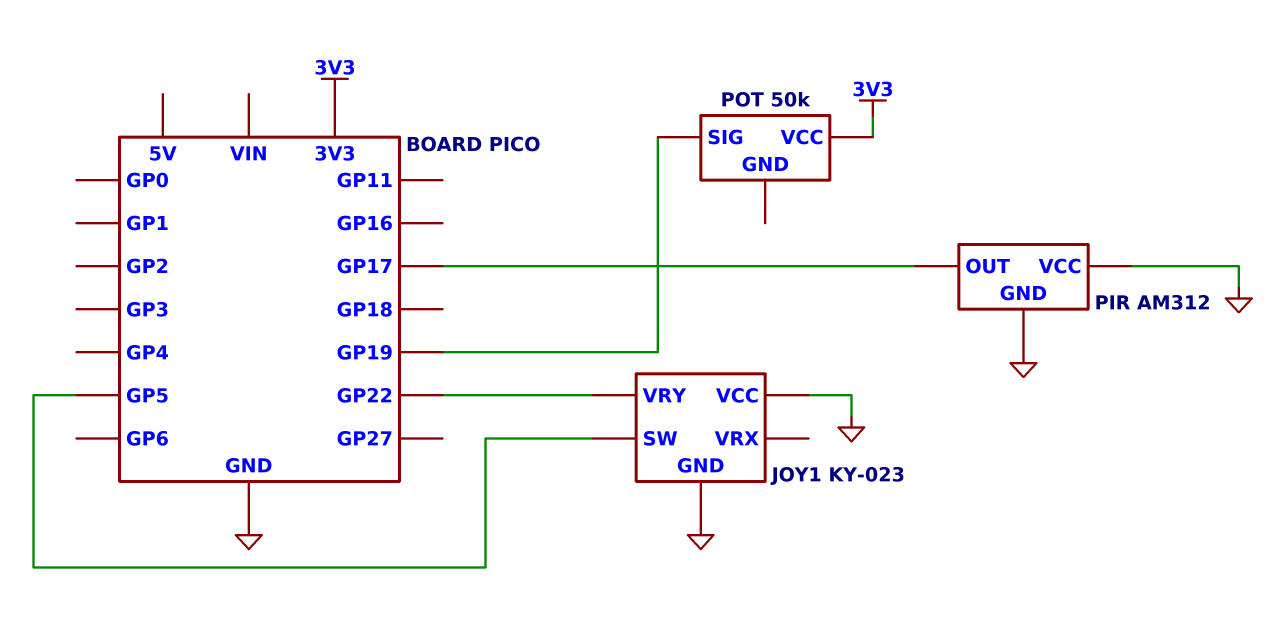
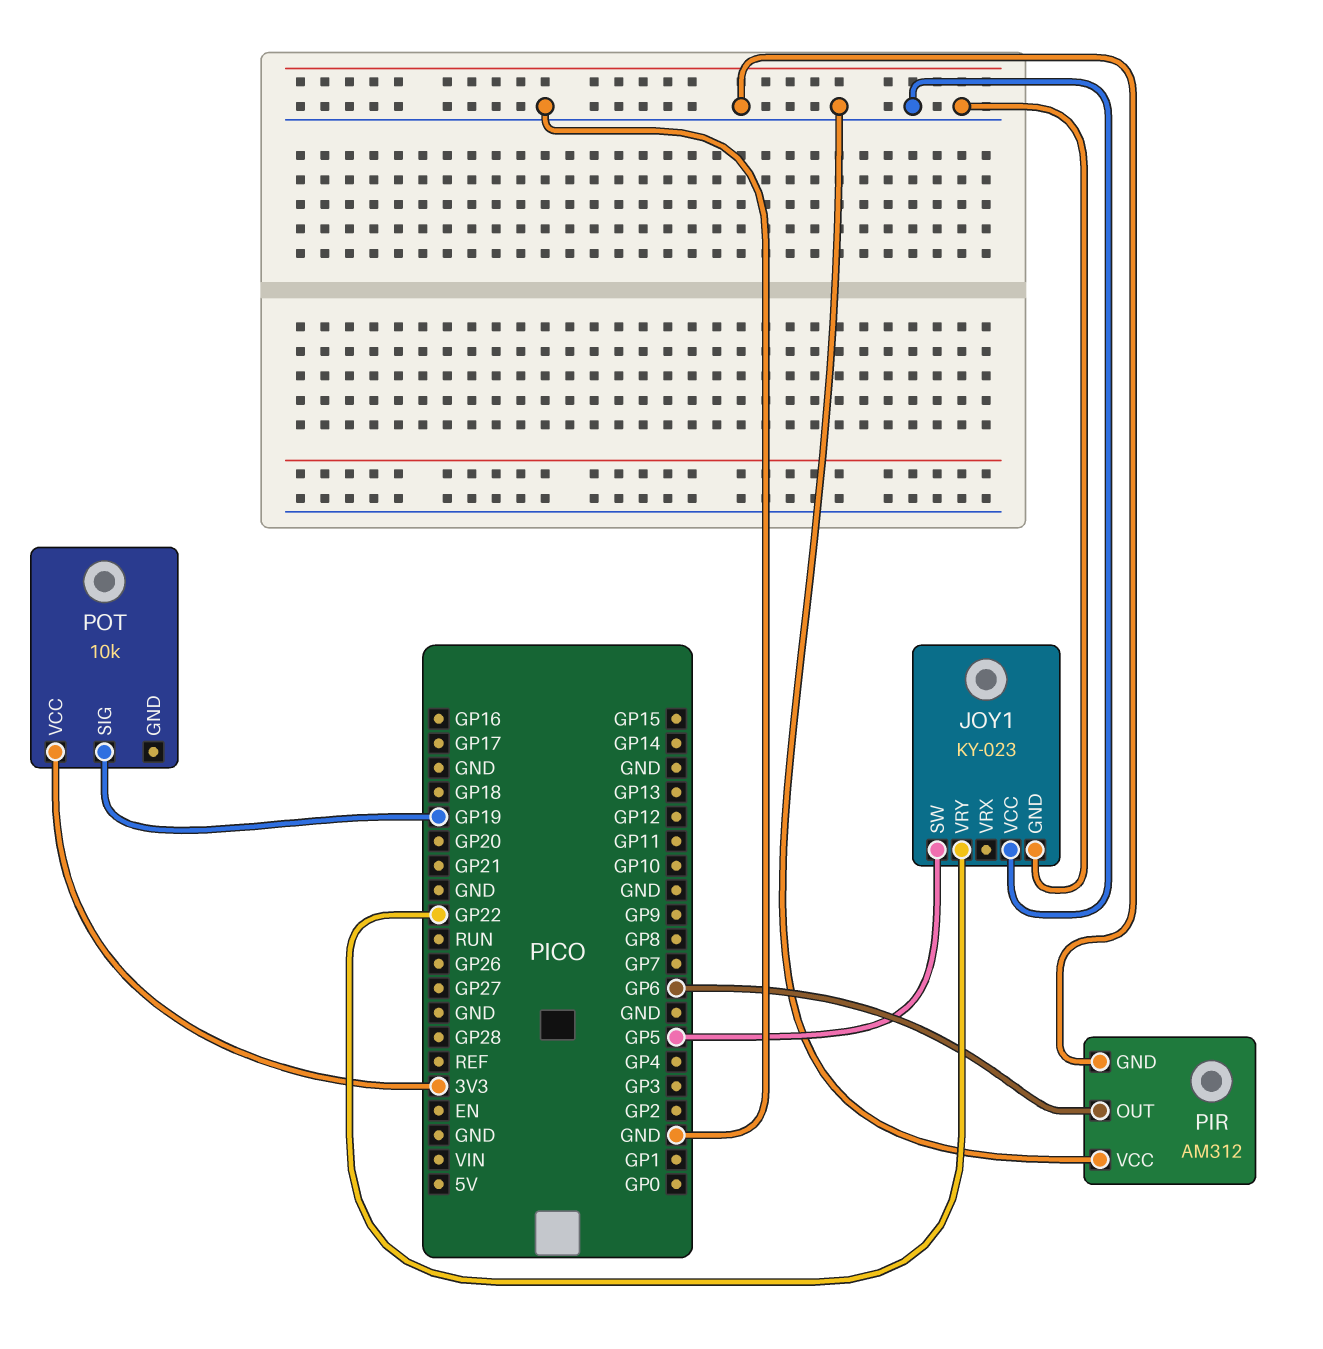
PIR pin OUT: GP17 -> GP6
POT: 50k -> 10k

